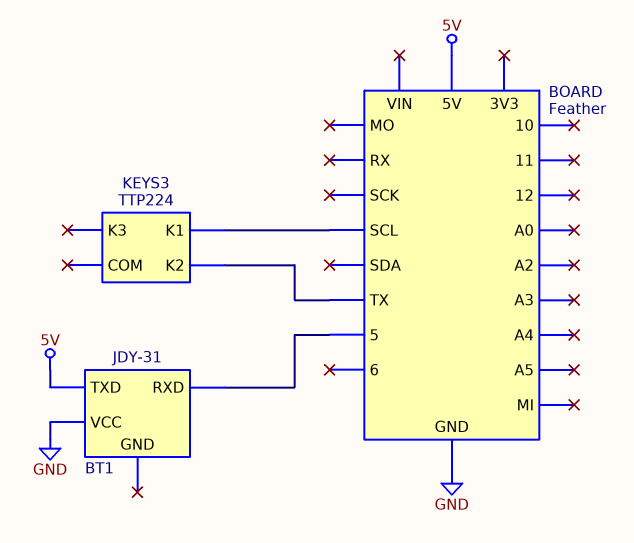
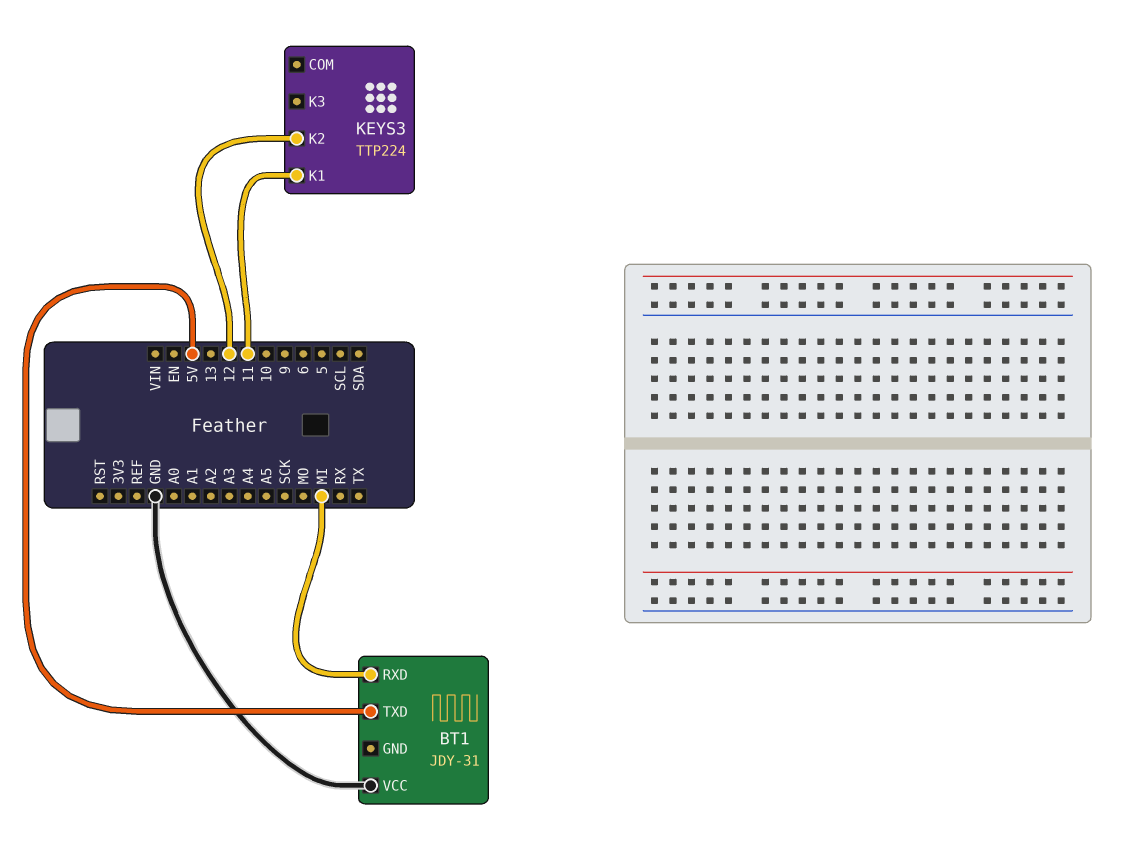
BT1 pin RXD: 5 -> MI
KEYS3 pin K1: SCL -> 11
KEYS3 pin K2: TX -> 12

